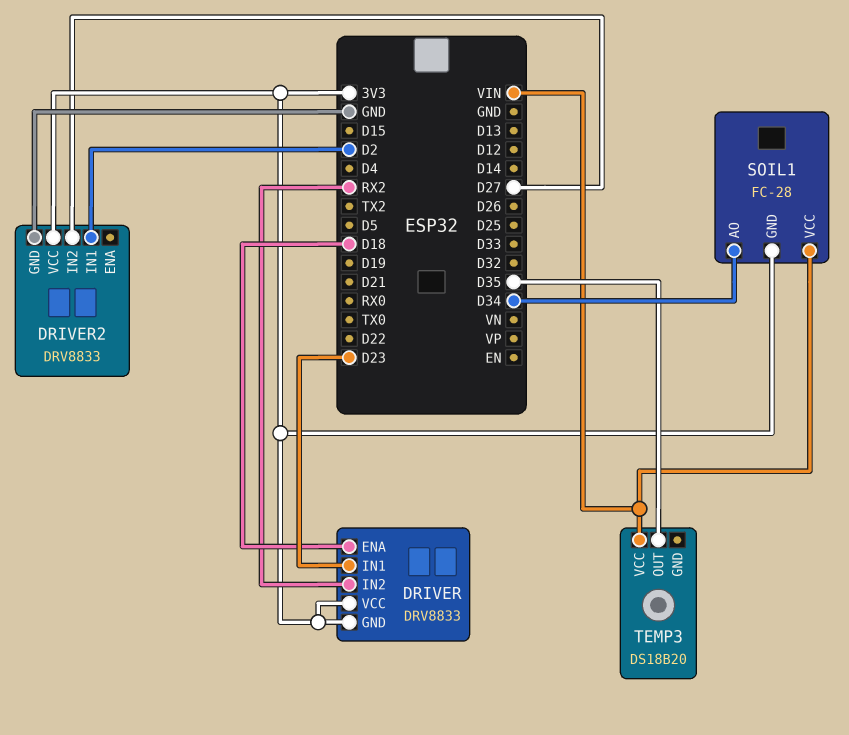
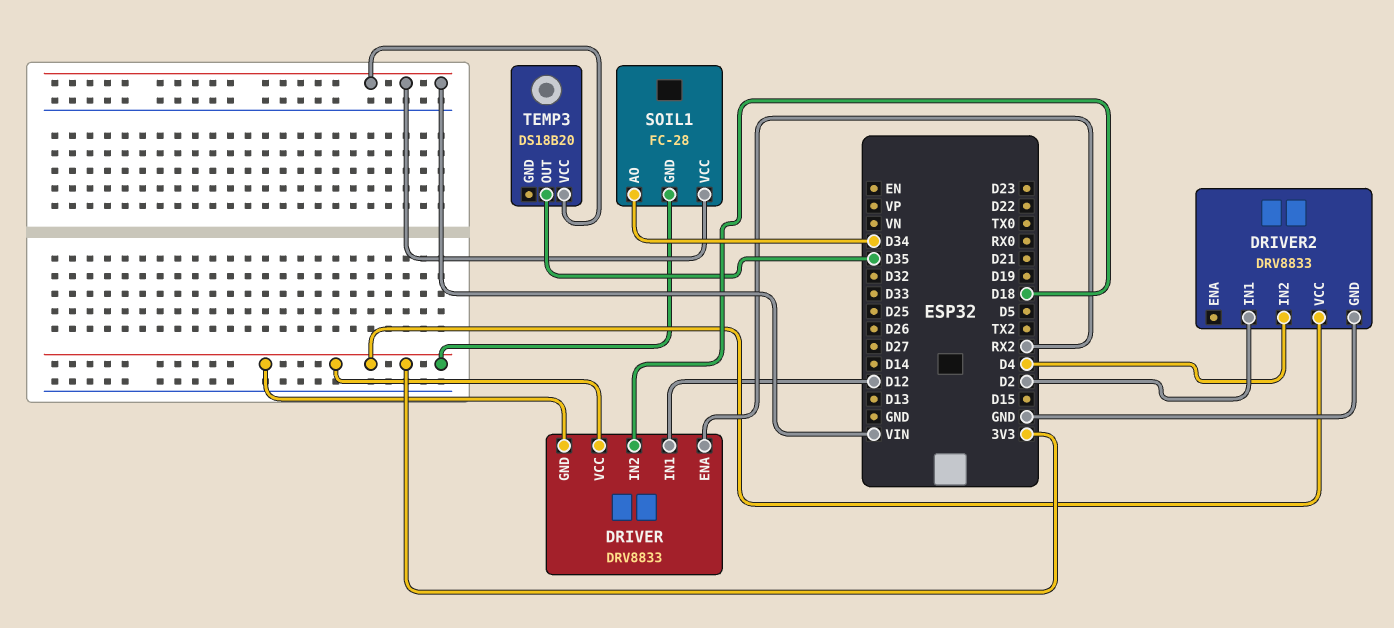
DRIVER pin ENA: D18 -> RX2
DRIVER pin IN1: D23 -> D12
DRIVER pin IN2: RX2 -> D18
DRIVER2 pin IN2: D27 -> D4

